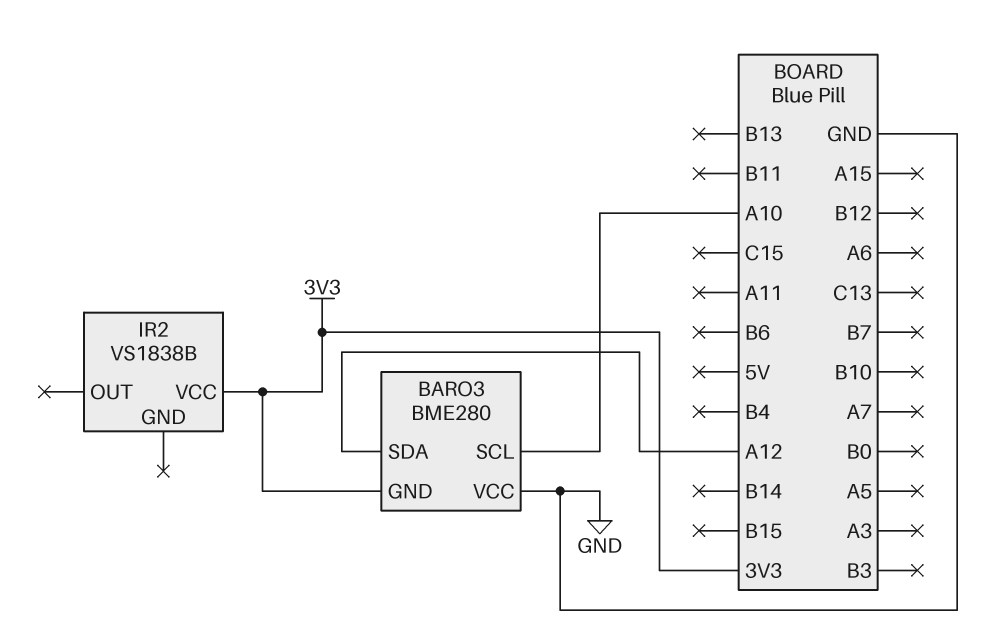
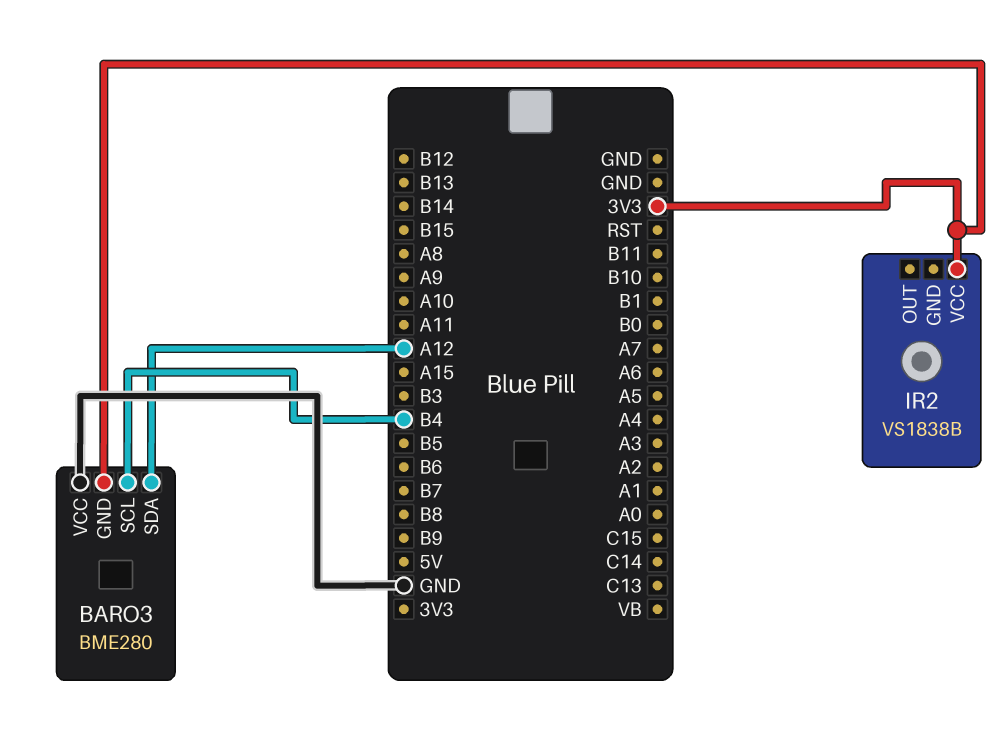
BARO3 pin SCL: A10 -> B4

